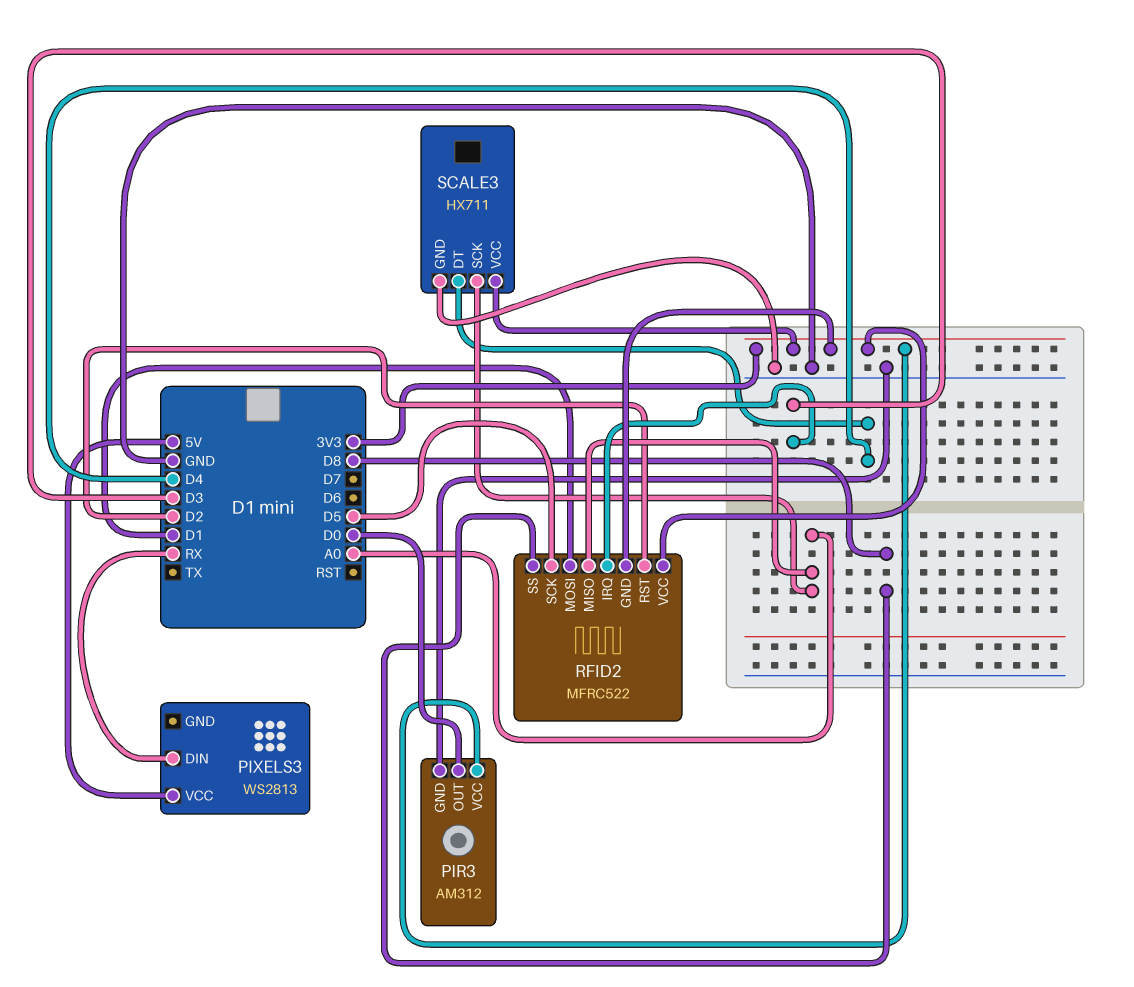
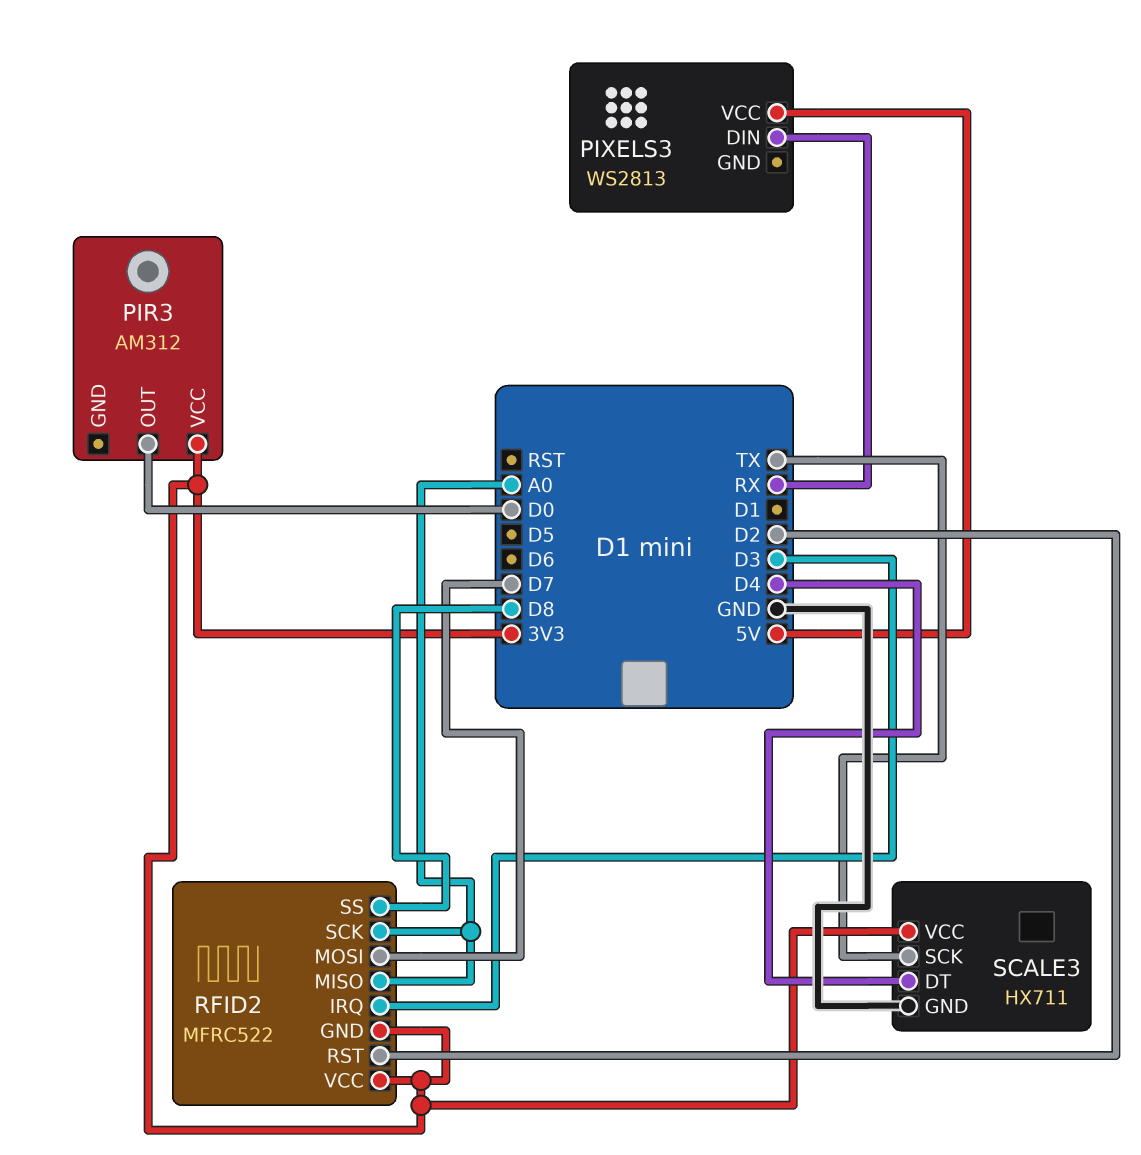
PIR3 pin GND: GND -> none
RFID2 pin MOSI: D1 -> D7
RFID2 pin SCK: D5 -> A0
SCALE3 pin SCK: A0 -> TX

